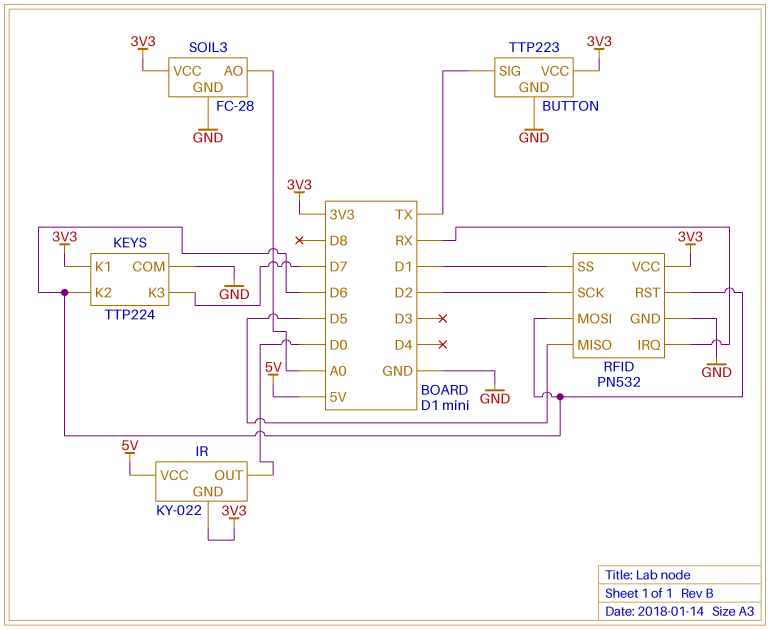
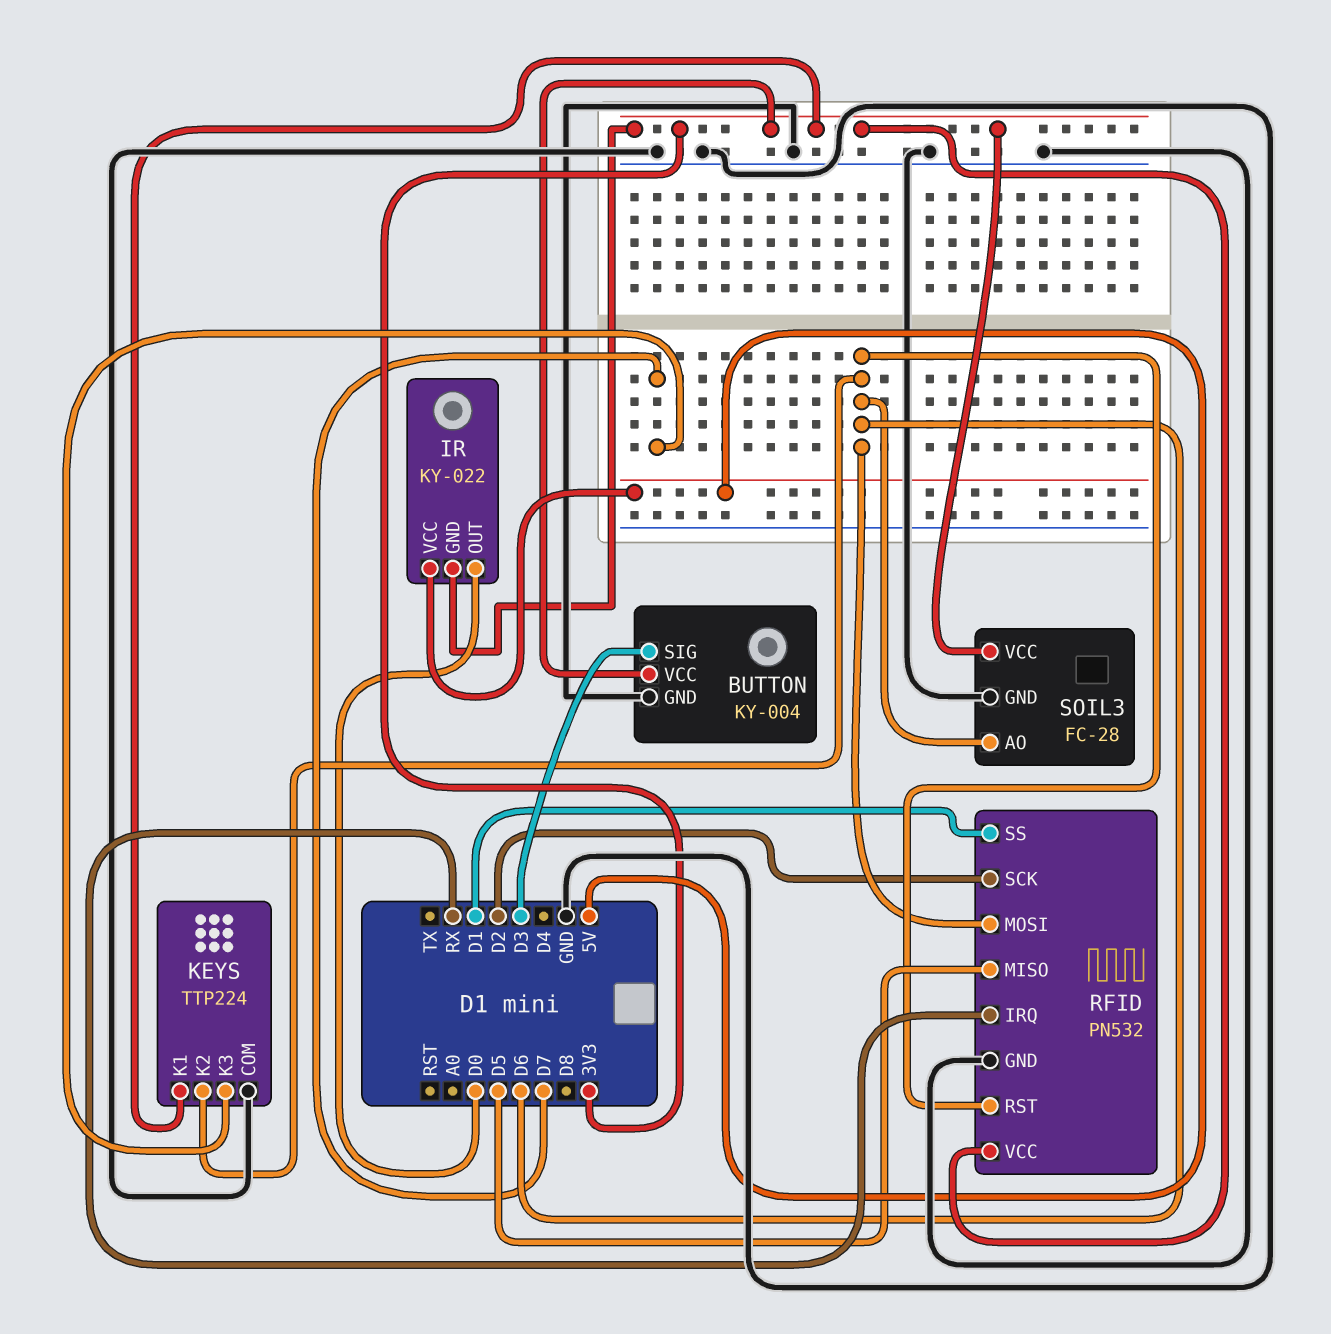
BUTTON: TTP223 -> KY-004
BUTTON pin SIG: TX -> D3
SOIL3 pin AO: A0 -> D6

